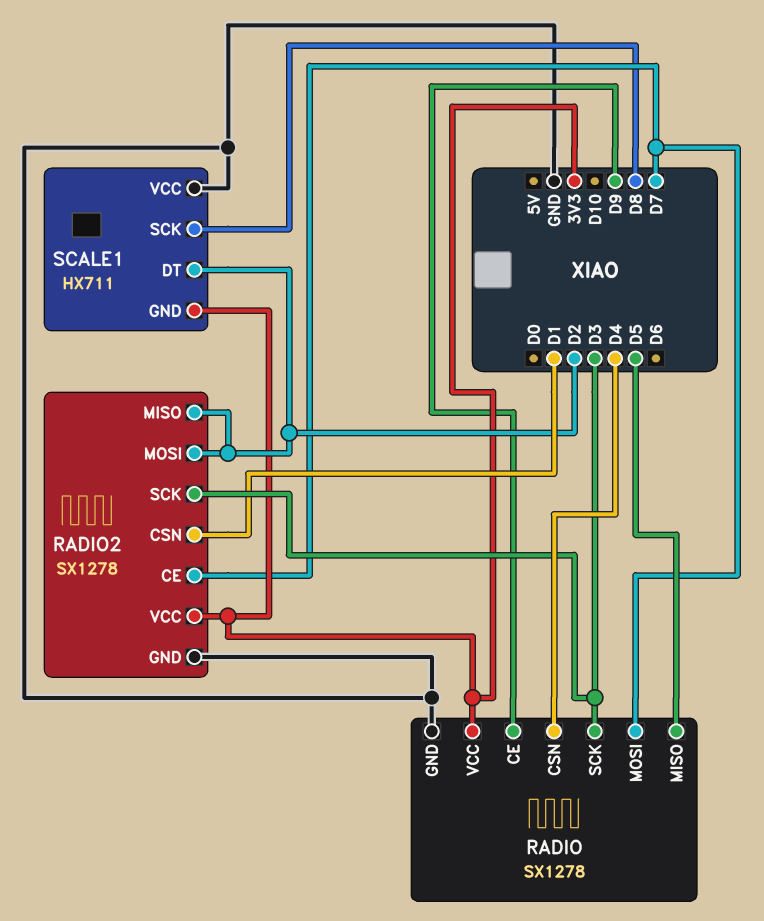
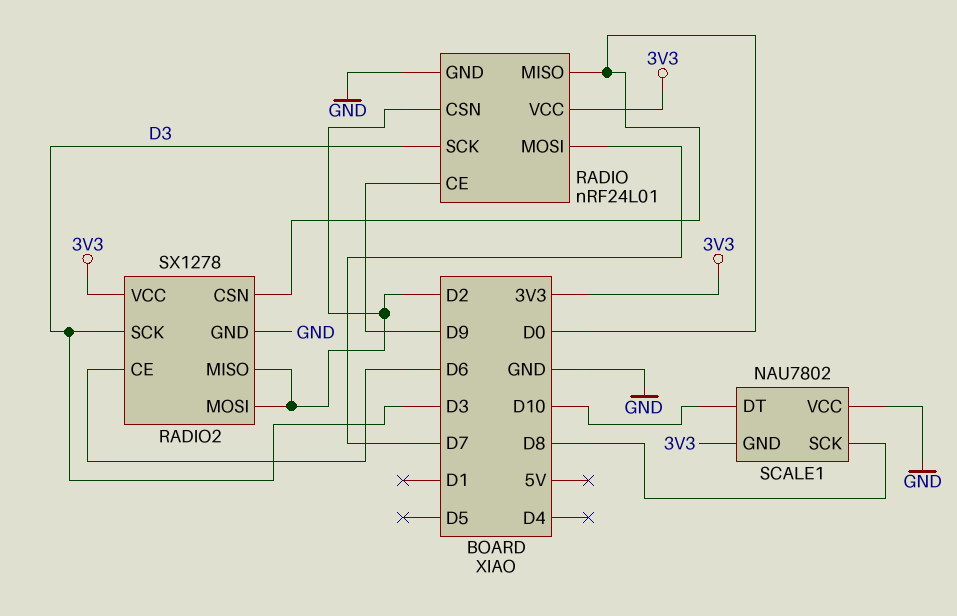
RADIO: SX1278 -> nRF24L01
RADIO pin CSN: D4 -> D2
RADIO pin MISO: D5 -> D0
RADIO2 pin CE: D7 -> D6
RADIO2 pin CSN: D1 -> D0
SCALE1: HX711 -> NAU7802
SCALE1 pin DT: D2 -> D10

